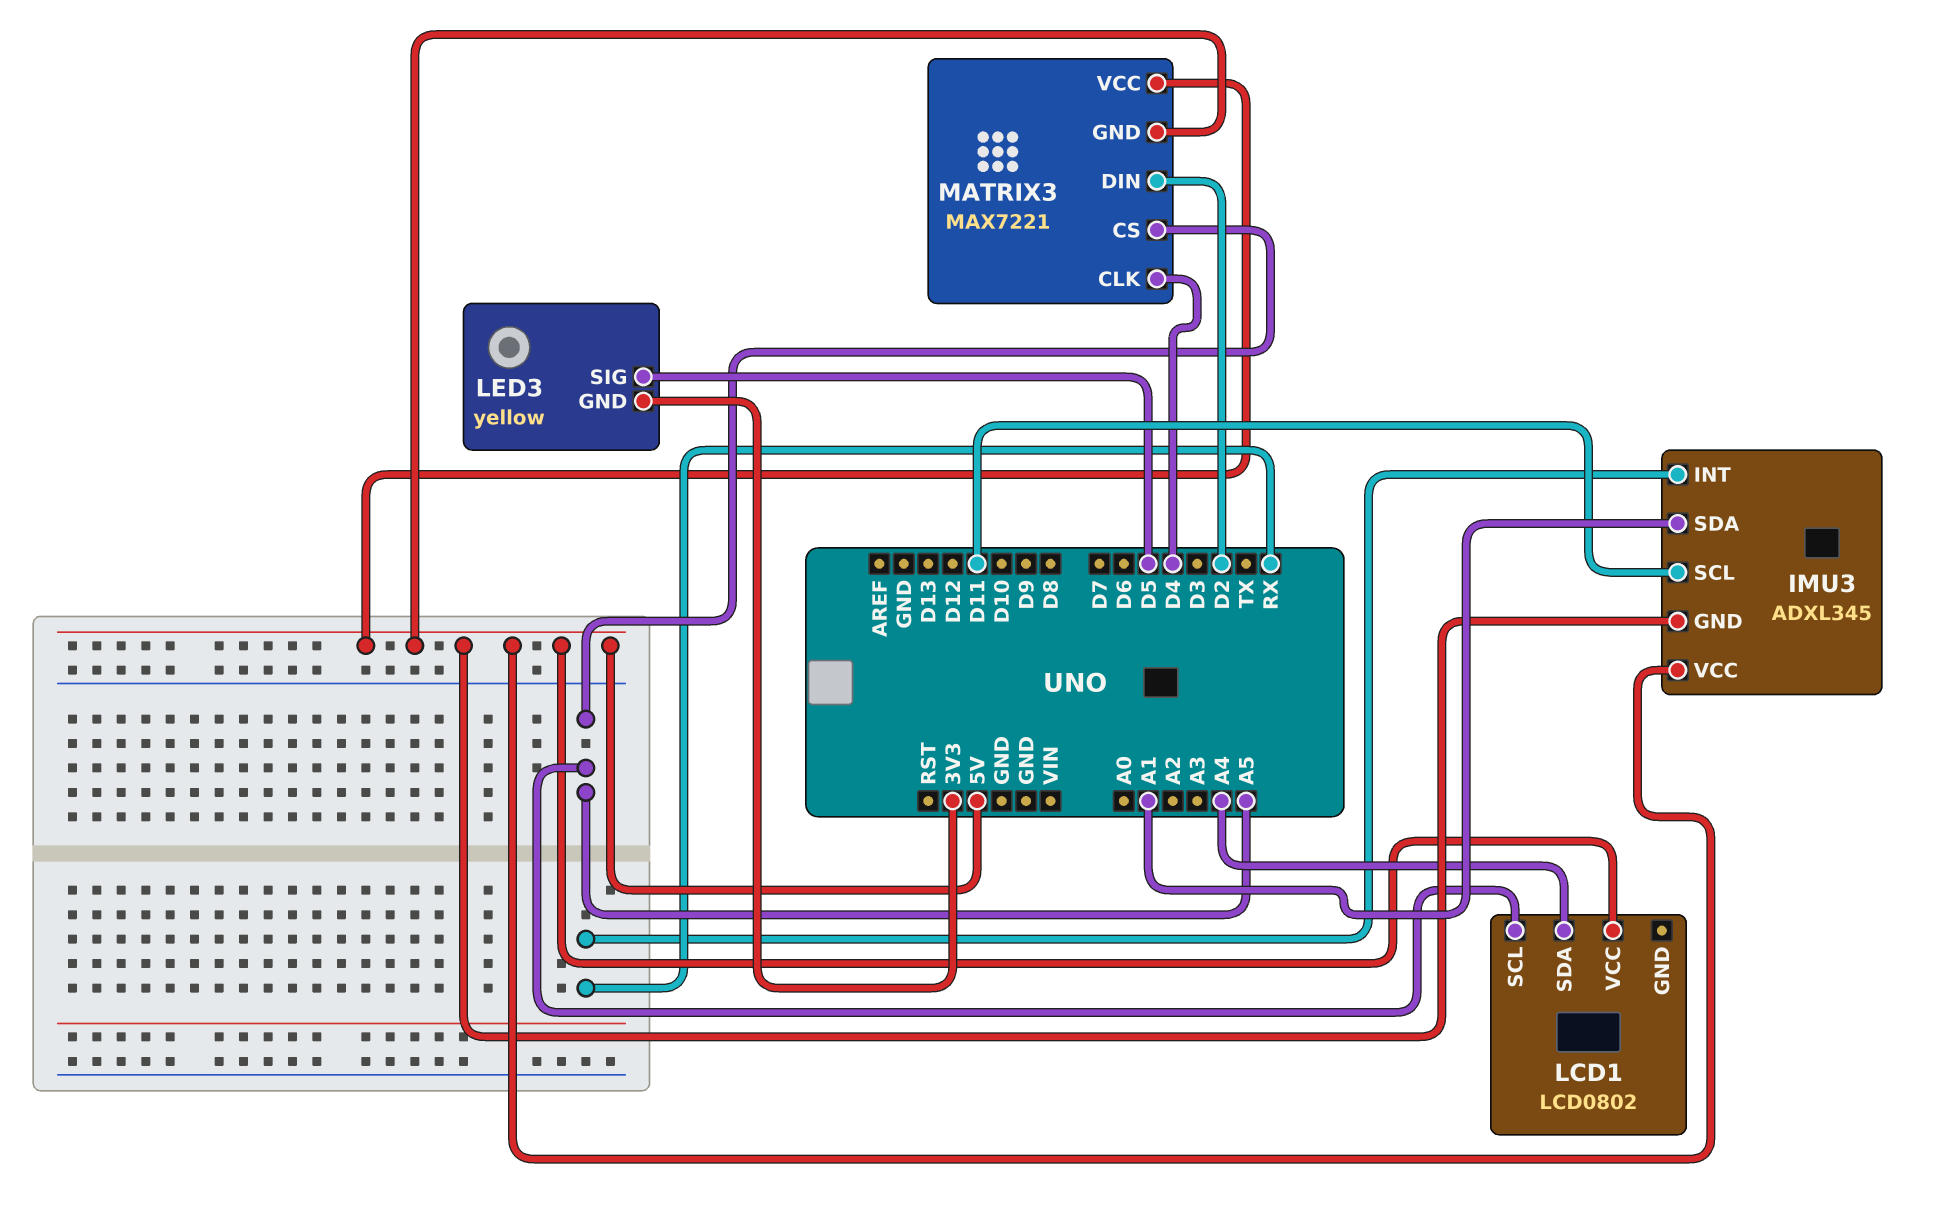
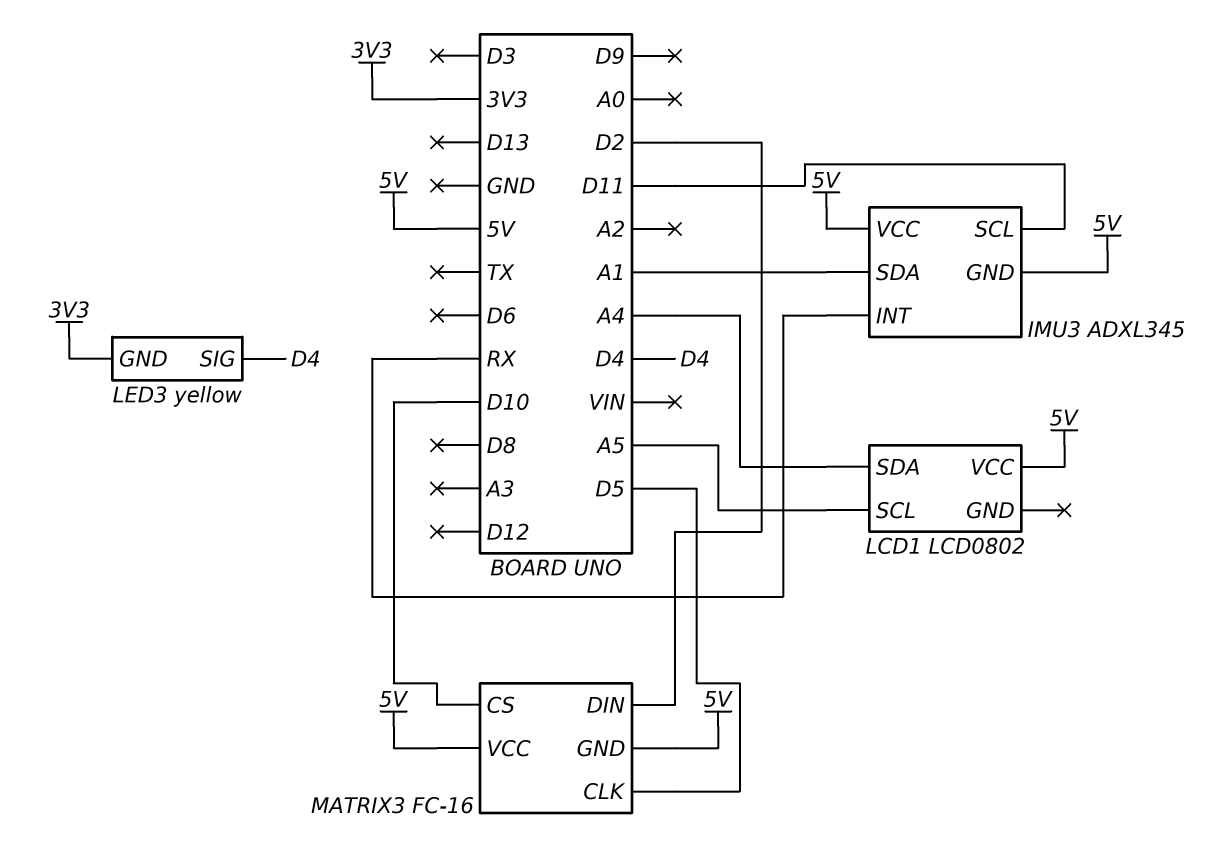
LED3 pin SIG: D5 -> D4
MATRIX3: MAX7221 -> FC-16
MATRIX3 pin CLK: D4 -> D5
MATRIX3 pin CS: A5 -> D10

